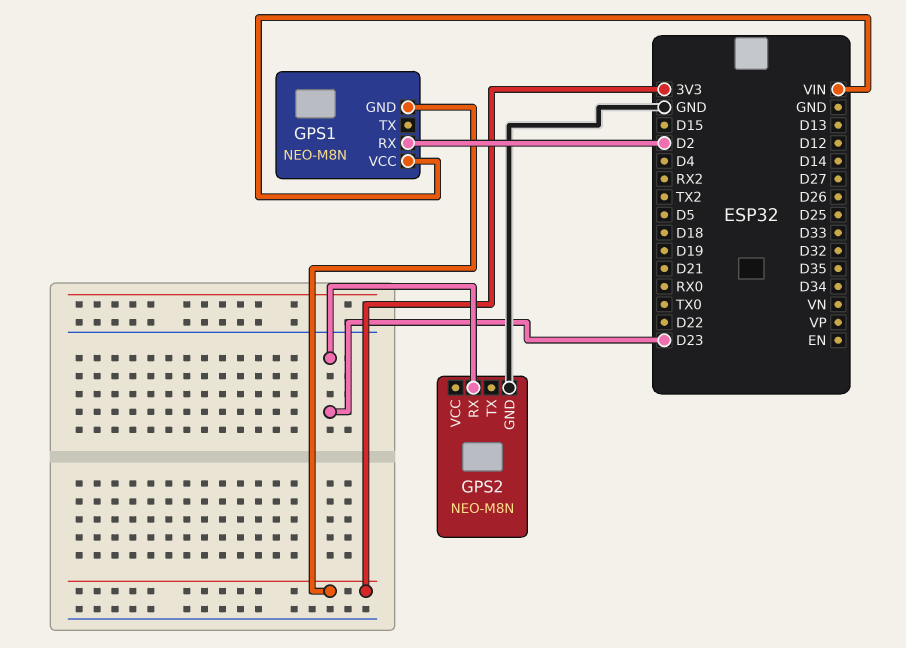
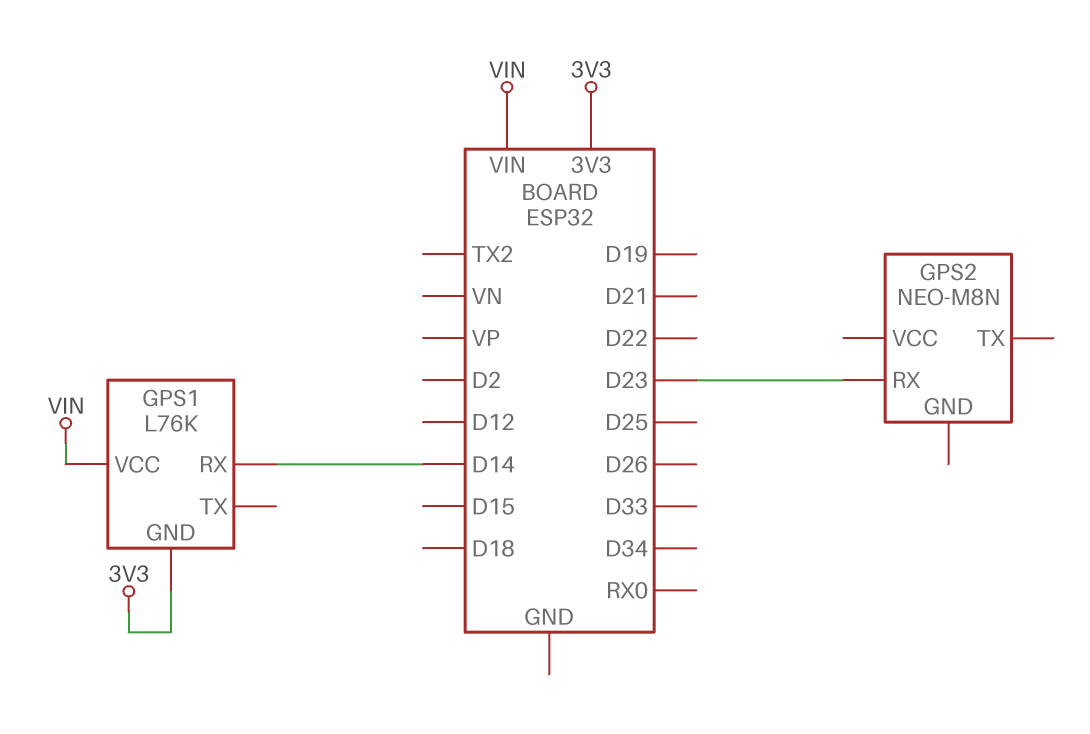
GPS1: NEO-M8N -> L76K
GPS1 pin RX: D2 -> D14
GPS2 pin GND: GND -> none

